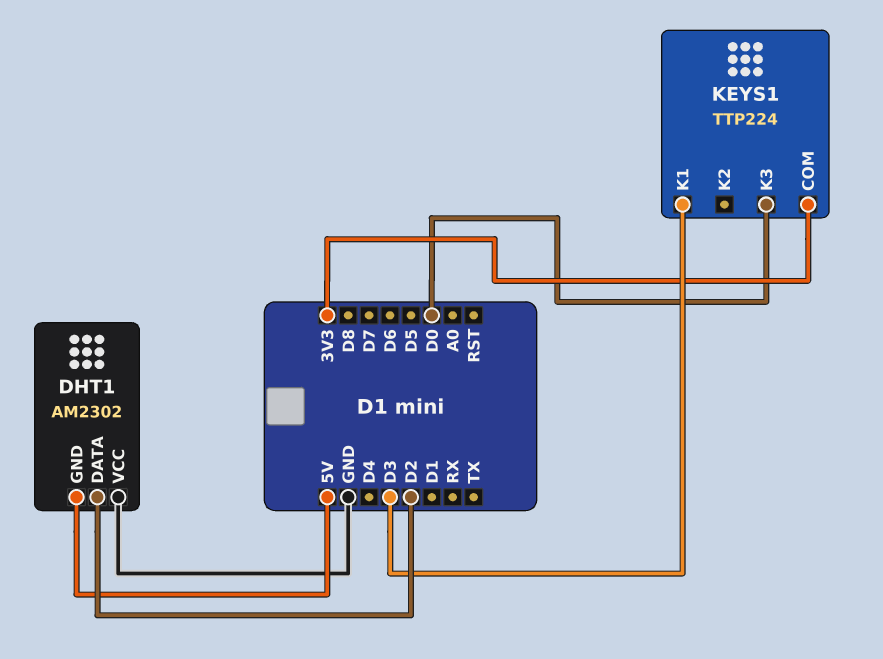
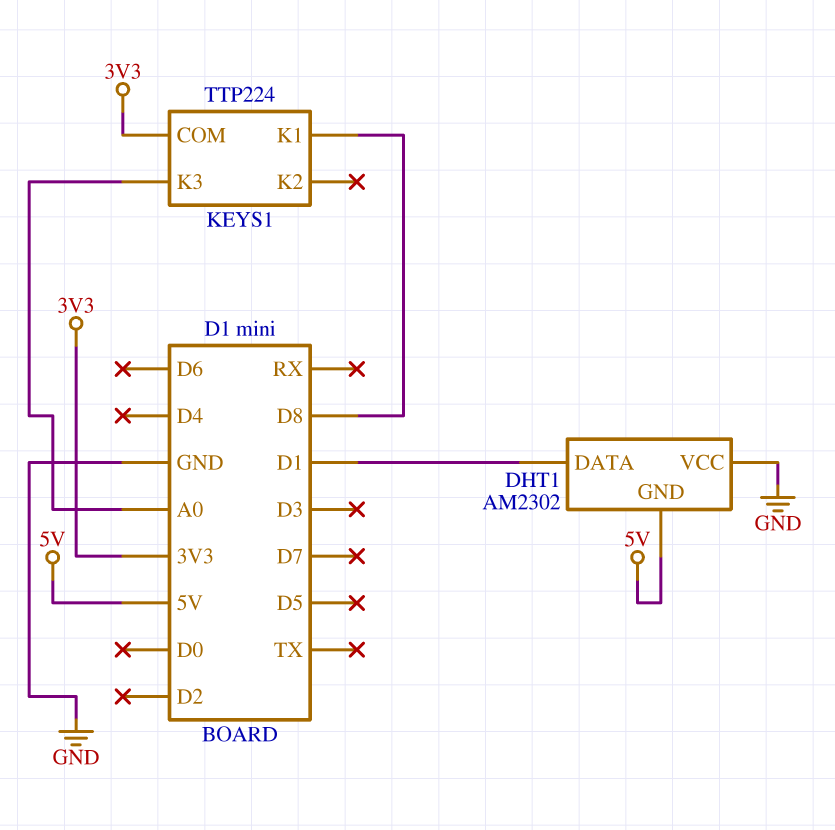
DHT1 pin DATA: D2 -> D1
KEYS1 pin K1: D3 -> D8
KEYS1 pin K3: D0 -> A0

